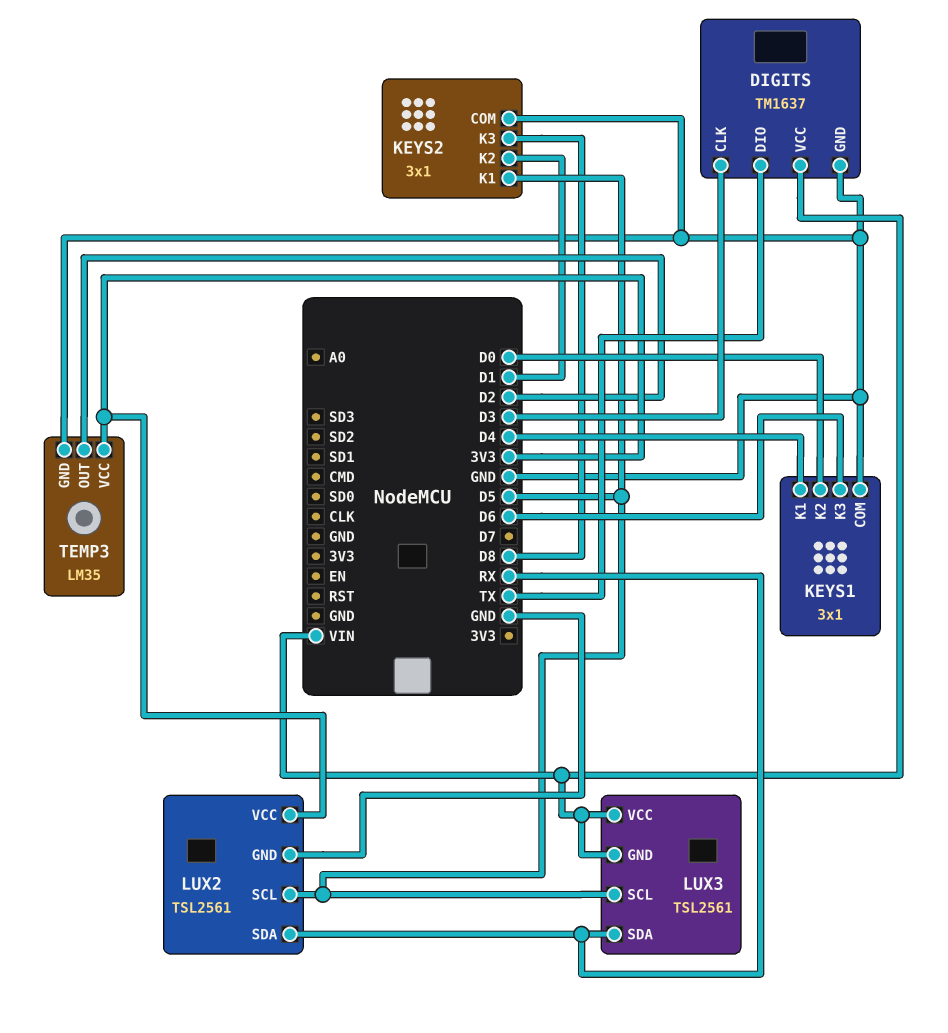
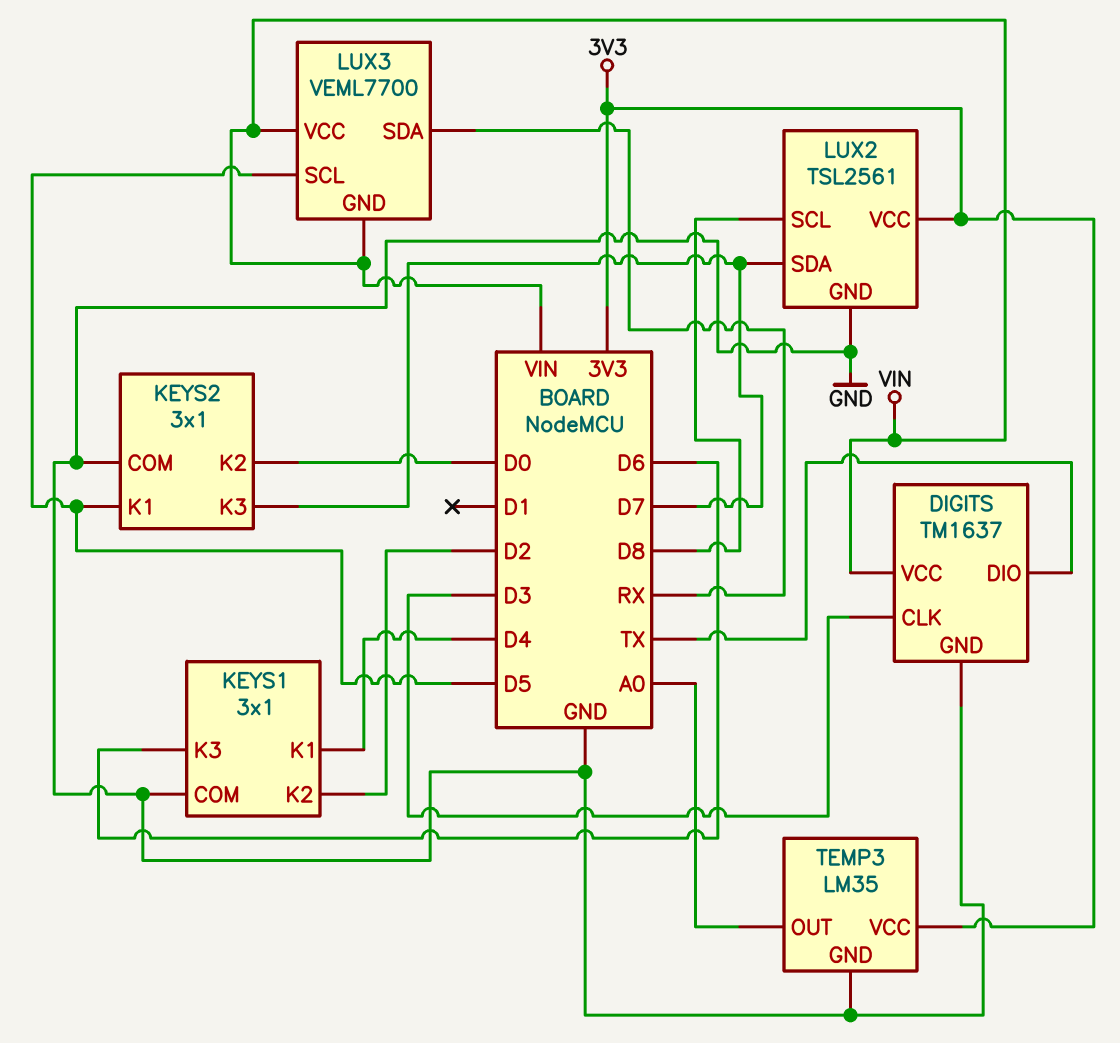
KEYS1 pin K2: D0 -> D2
KEYS2 pin K2: D1 -> D0
KEYS2 pin K3: D8 -> D7
LUX2 pin SCL: D5 -> D8
LUX2 pin SDA: RX -> D7
LUX3: TSL2561 -> VEML7700
TEMP3 pin OUT: D2 -> A0

